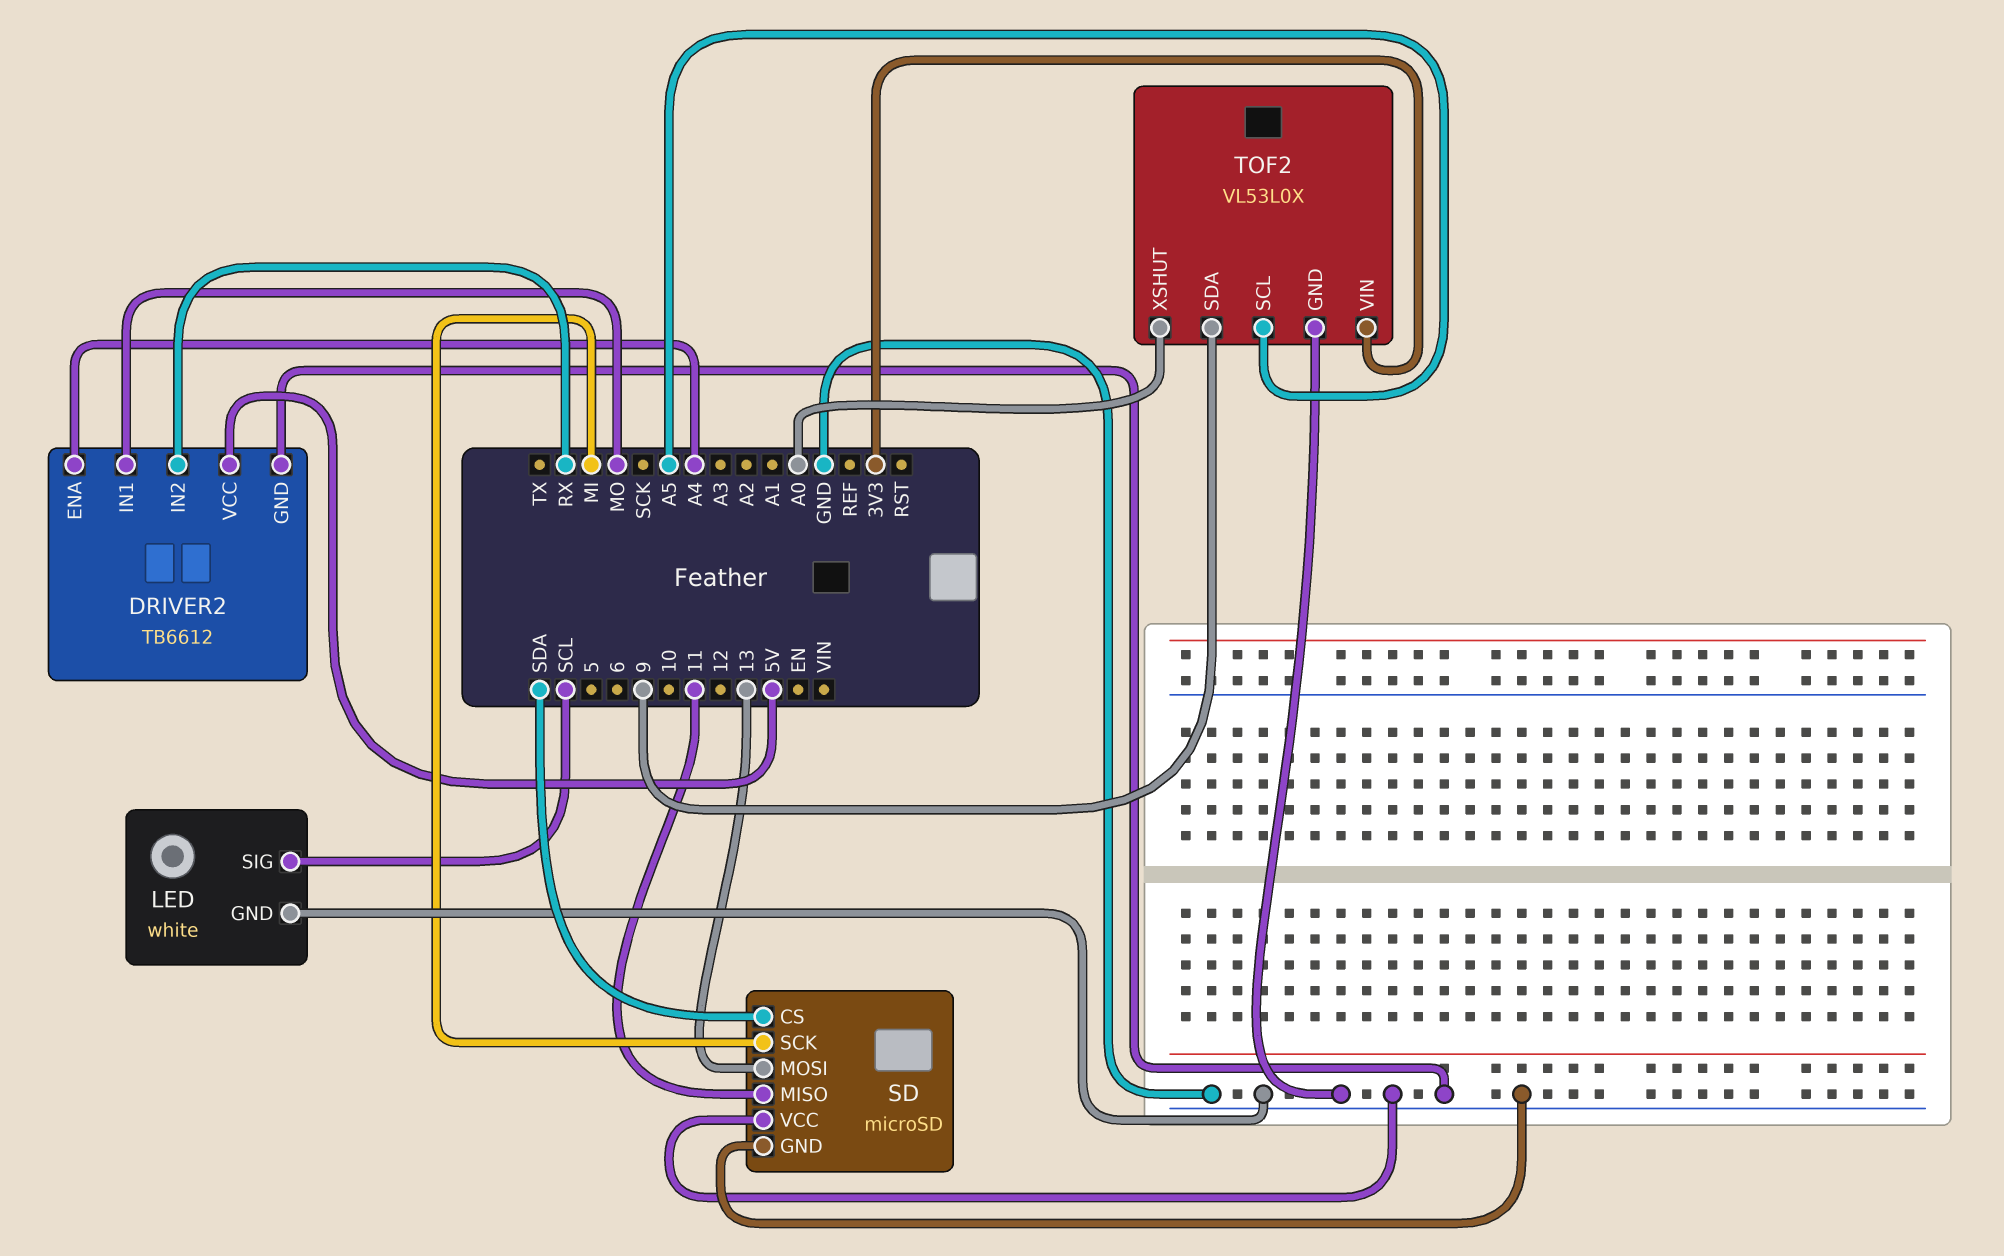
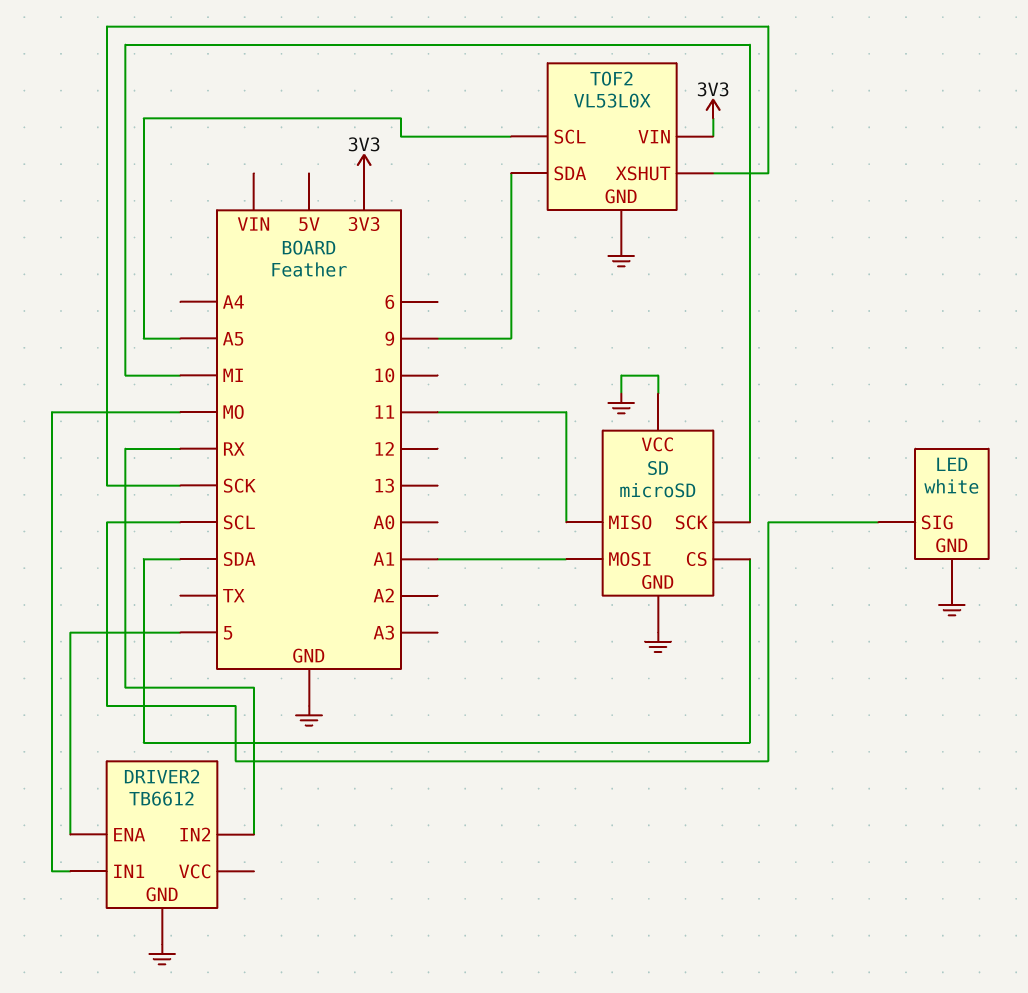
DRIVER2 pin ENA: A4 -> 5
DRIVER2 pin VCC: 5V -> none
SD pin MOSI: 13 -> A1
TOF2 pin XSHUT: A0 -> SCK

